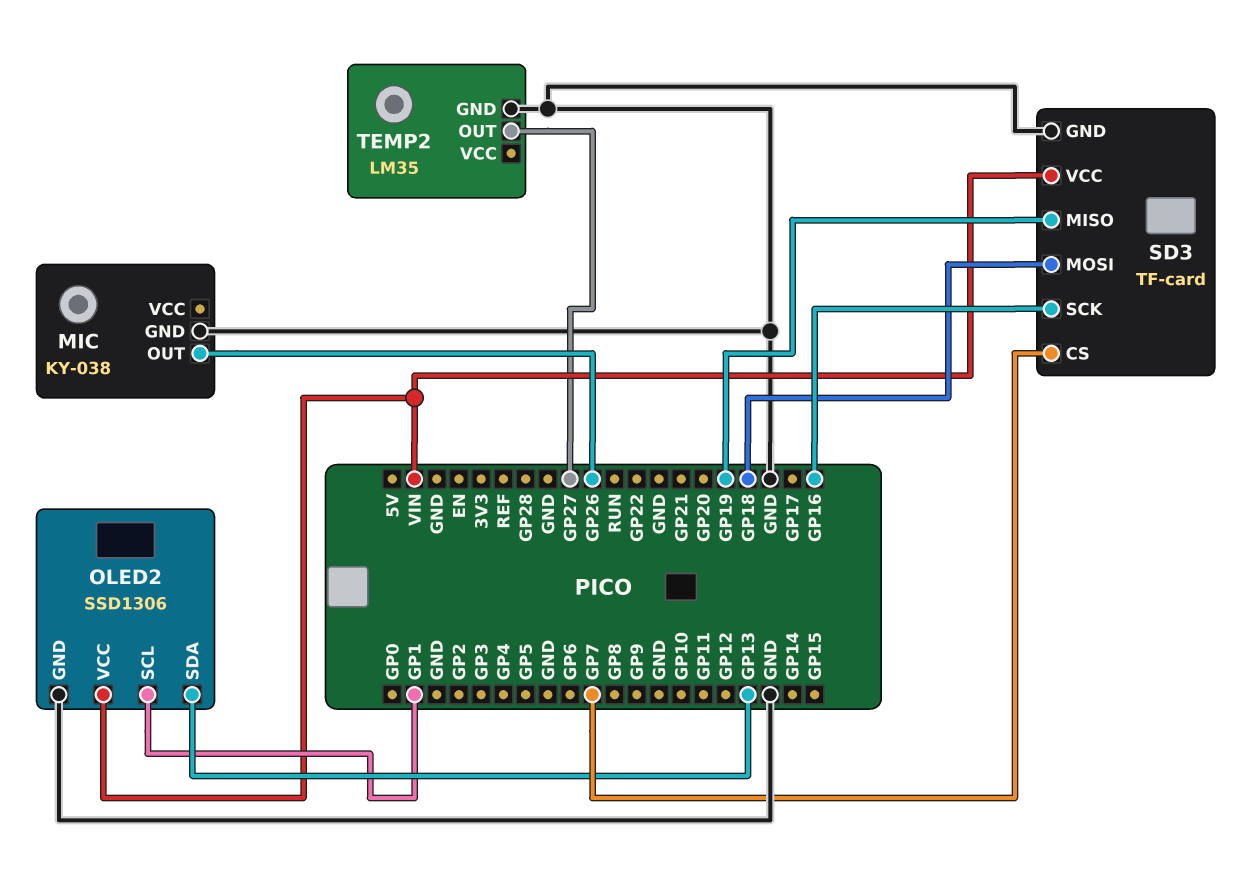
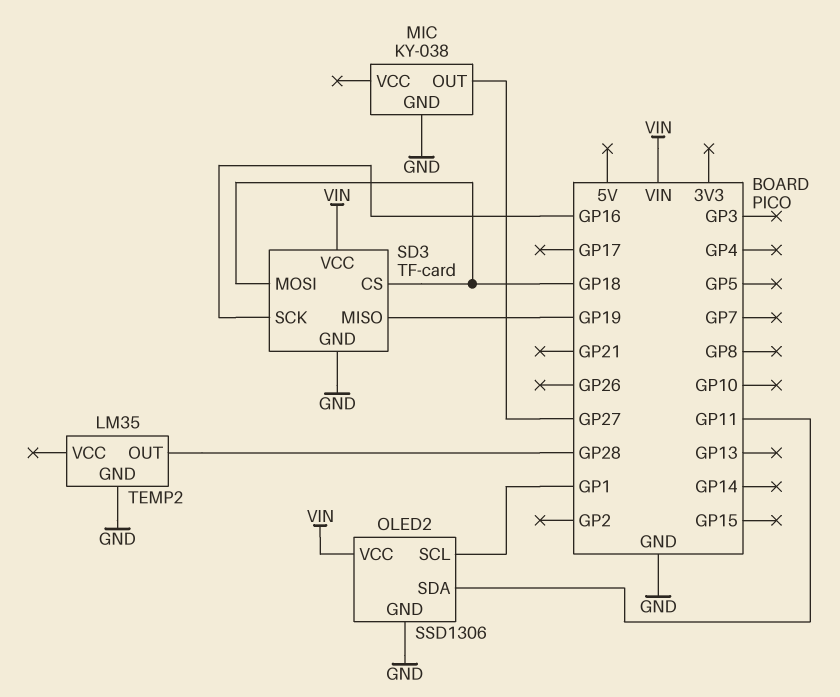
MIC pin OUT: GP26 -> GP27
OLED2 pin SDA: GP13 -> GP11
SD3 pin CS: GP7 -> GP18
TEMP2 pin OUT: GP27 -> GP28

